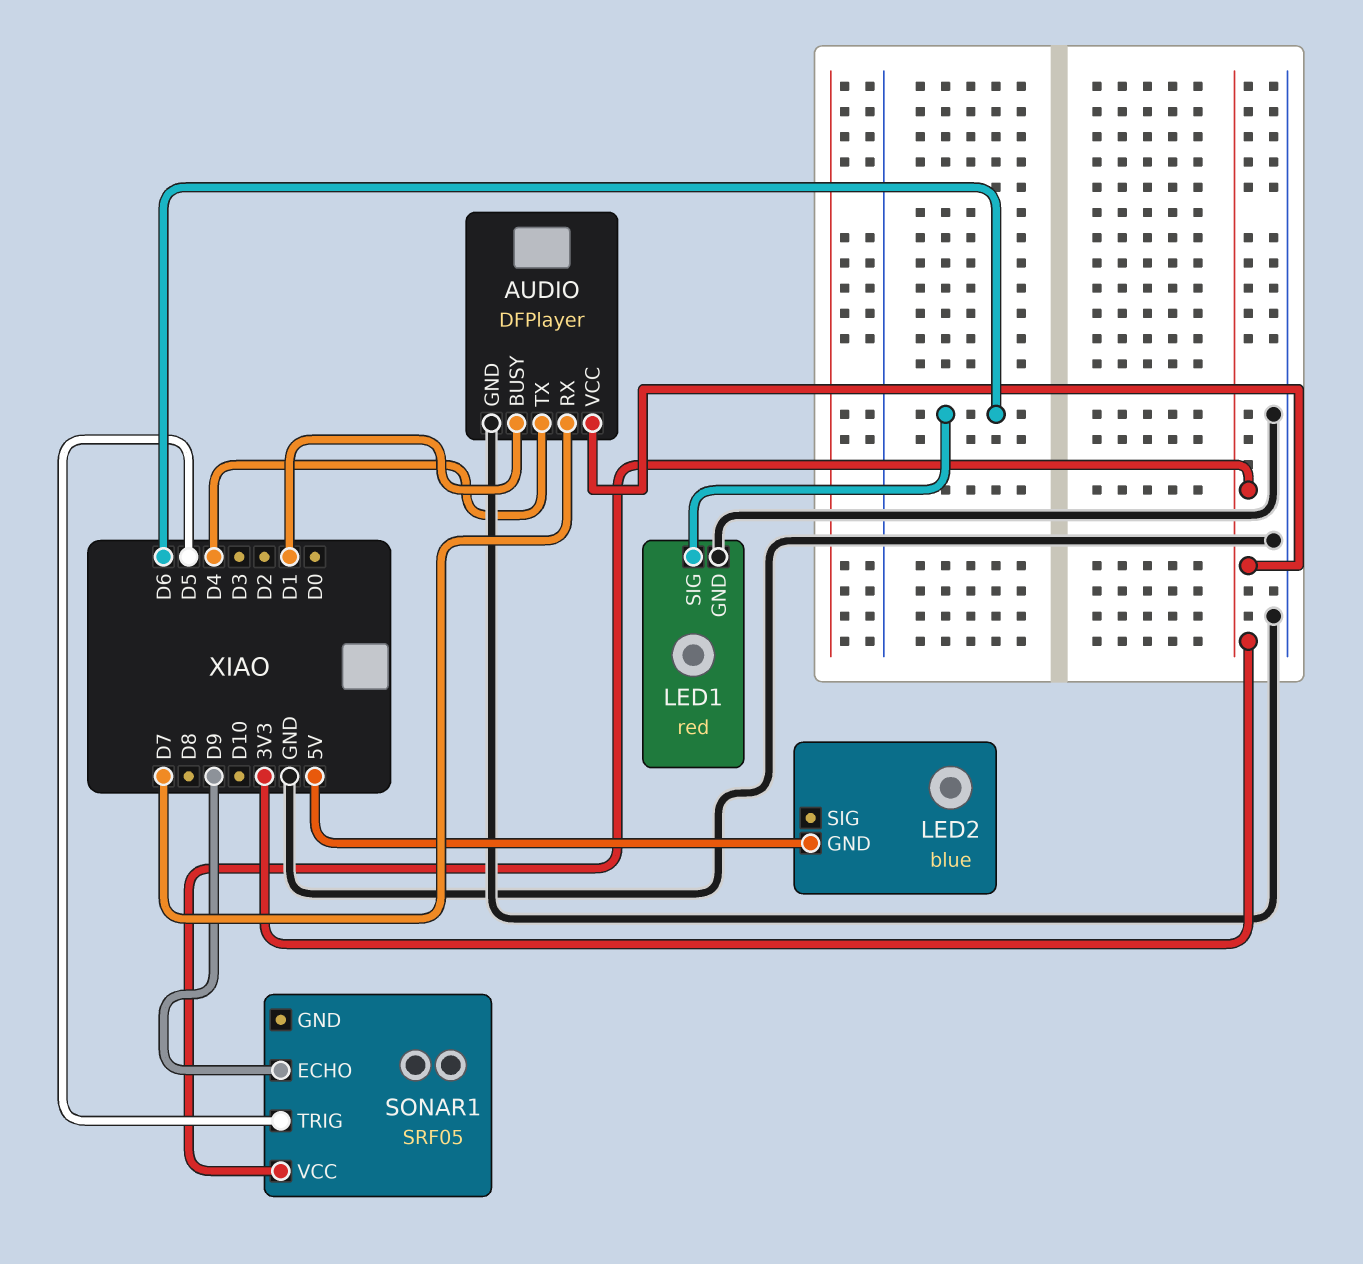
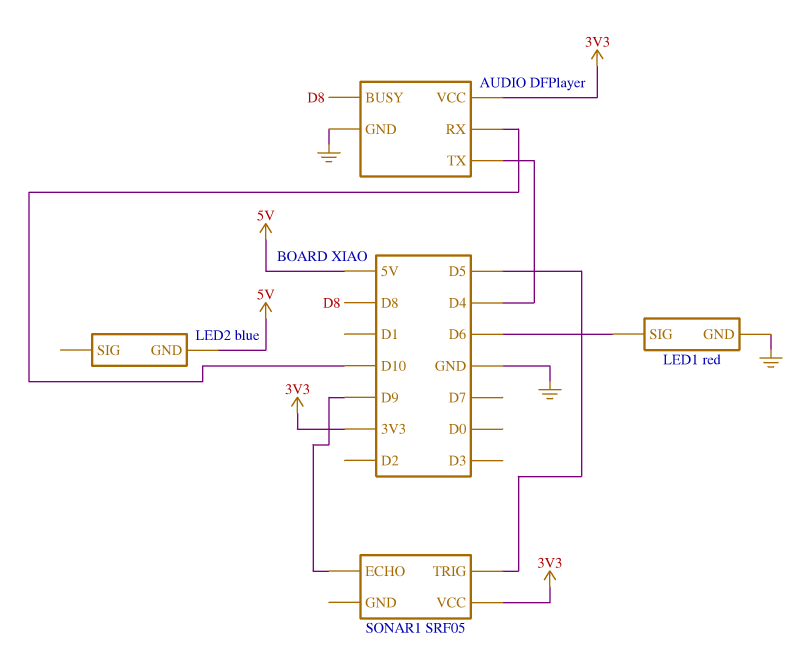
AUDIO pin BUSY: D1 -> D8
AUDIO pin RX: D7 -> D10

